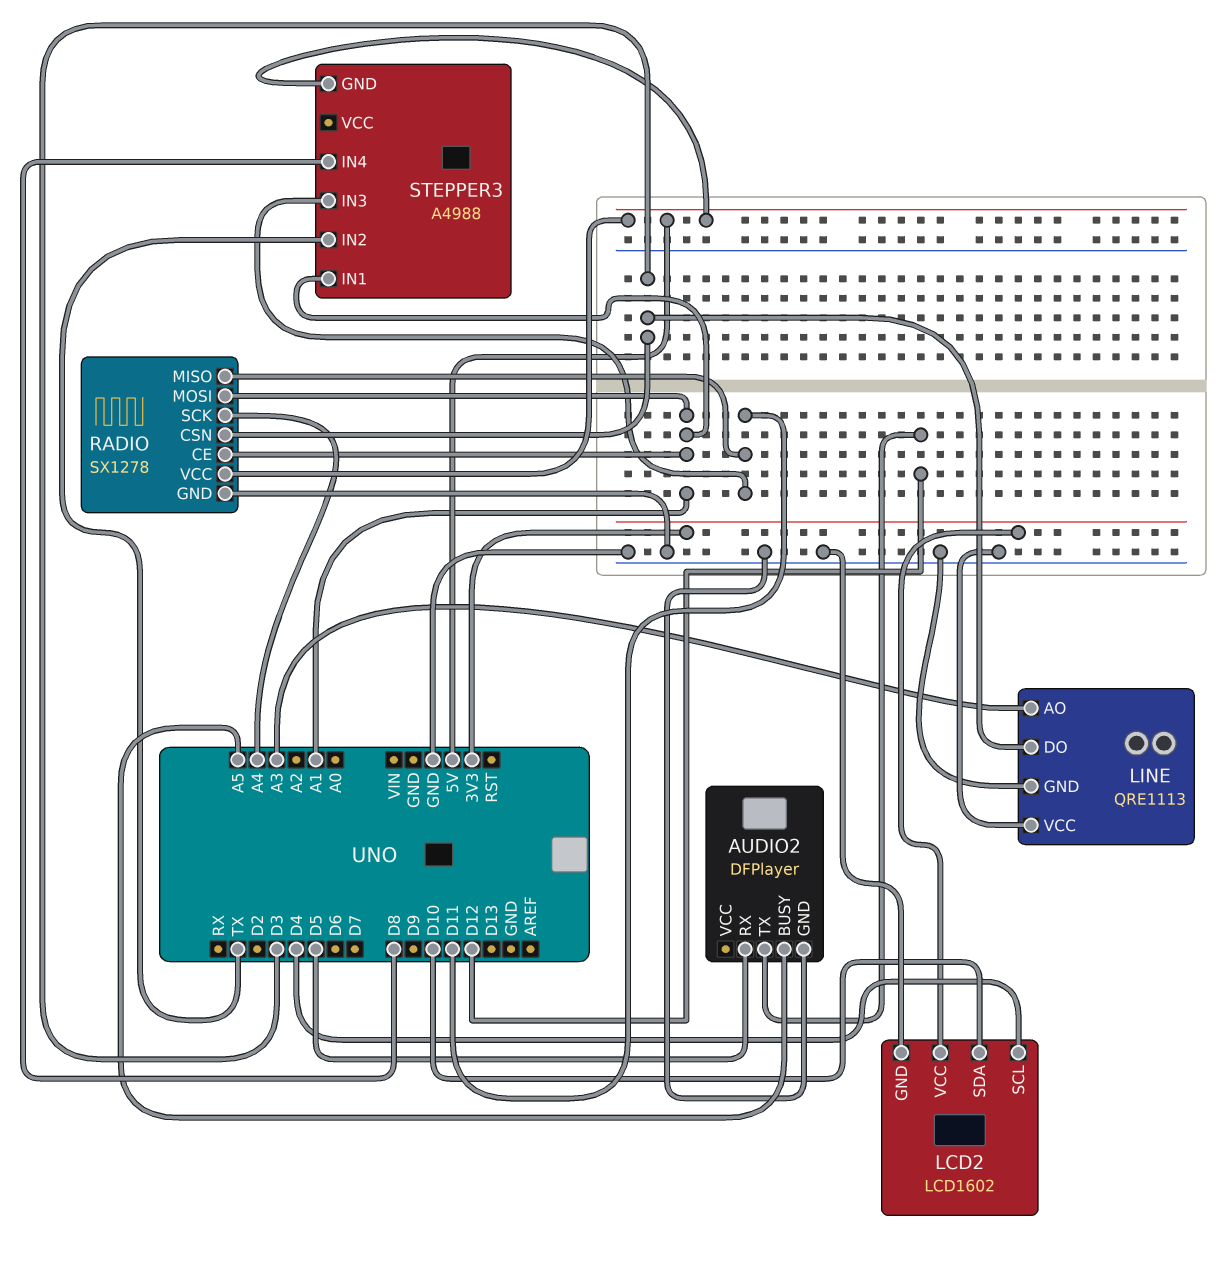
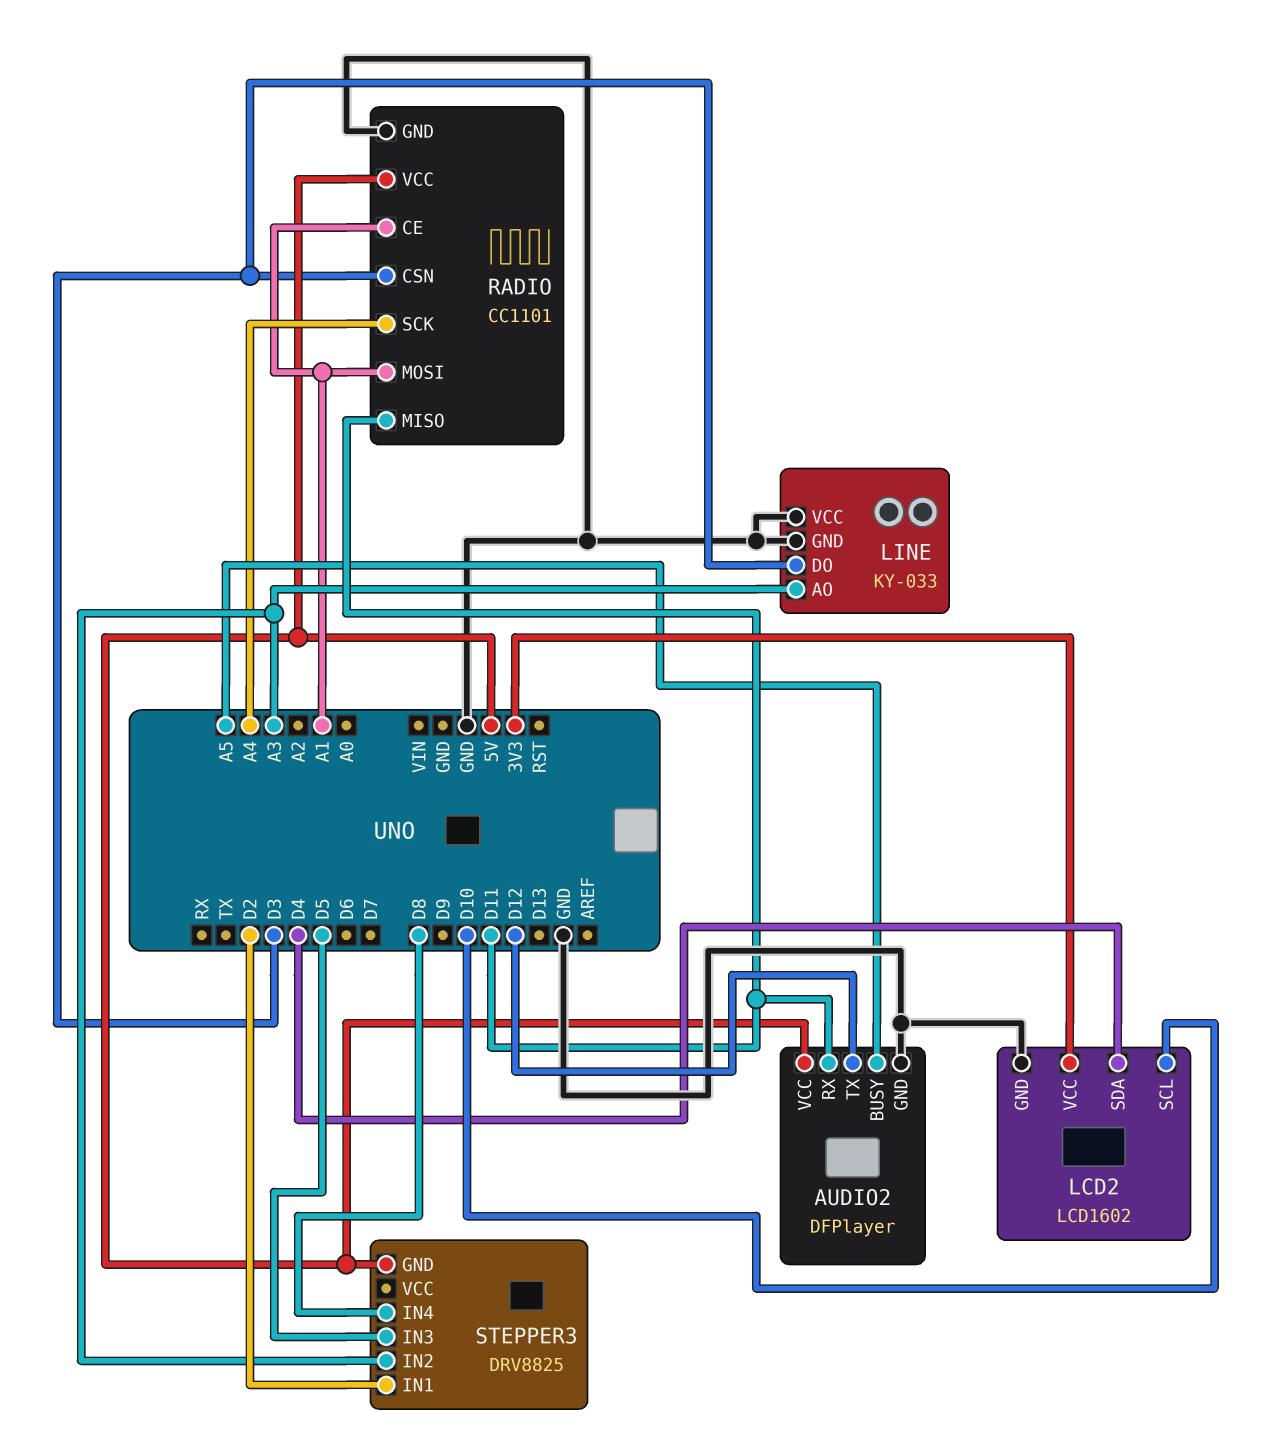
AUDIO2 pin RX: D5 -> D11
AUDIO2 pin VCC: none -> 5V
LCD2 pin SCL: D4 -> D10
LCD2 pin SDA: D10 -> D4
LINE: QRE1113 -> KY-033
RADIO: SX1278 -> CC1101
STEPPER3: A4988 -> DRV8825
STEPPER3 pin IN1: A1 -> D2
STEPPER3 pin IN2: TX -> A3
STEPPER3 pin IN3: D11 -> D5

